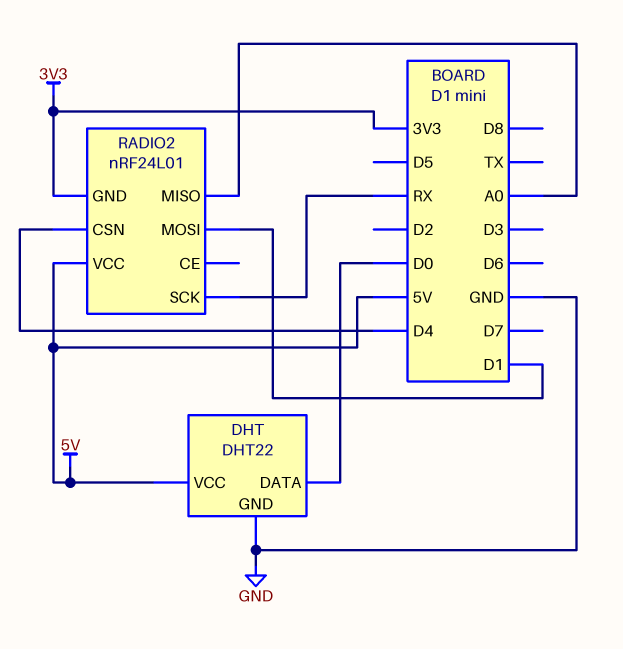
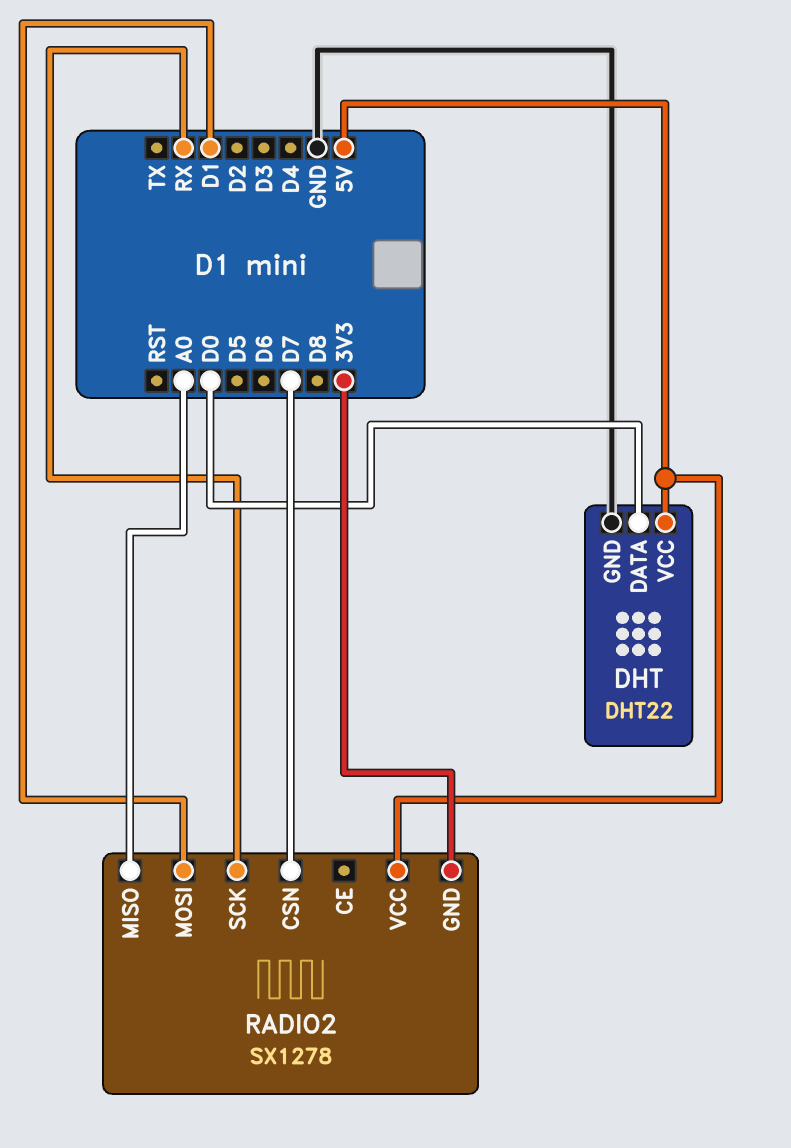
RADIO2: nRF24L01 -> SX1278
RADIO2 pin CSN: D4 -> D7

